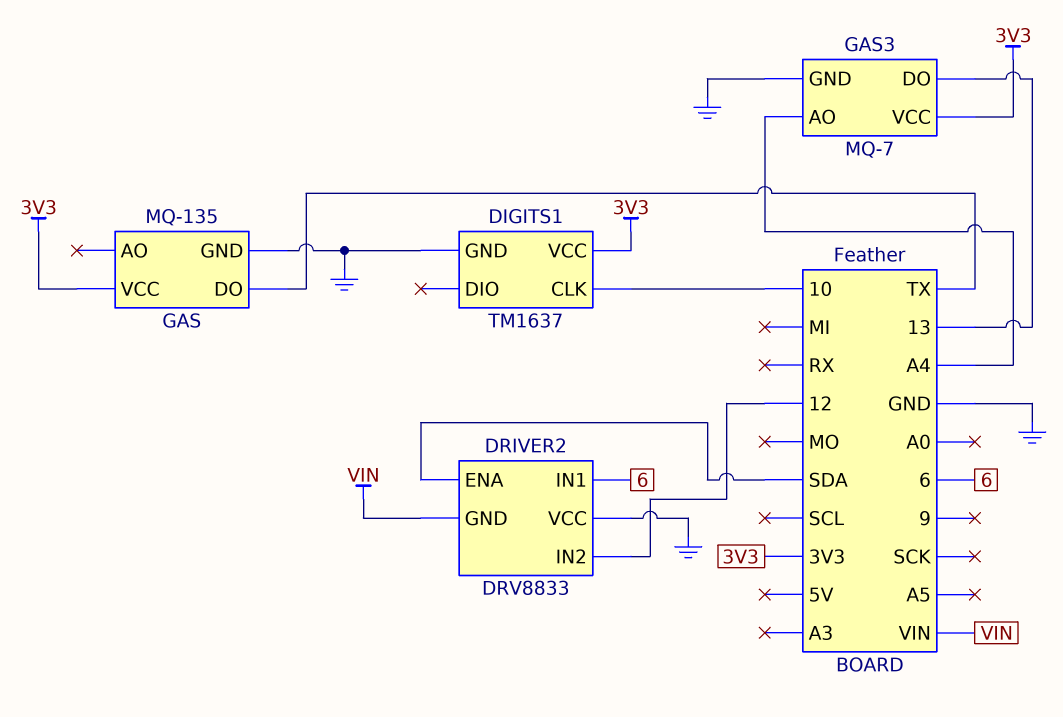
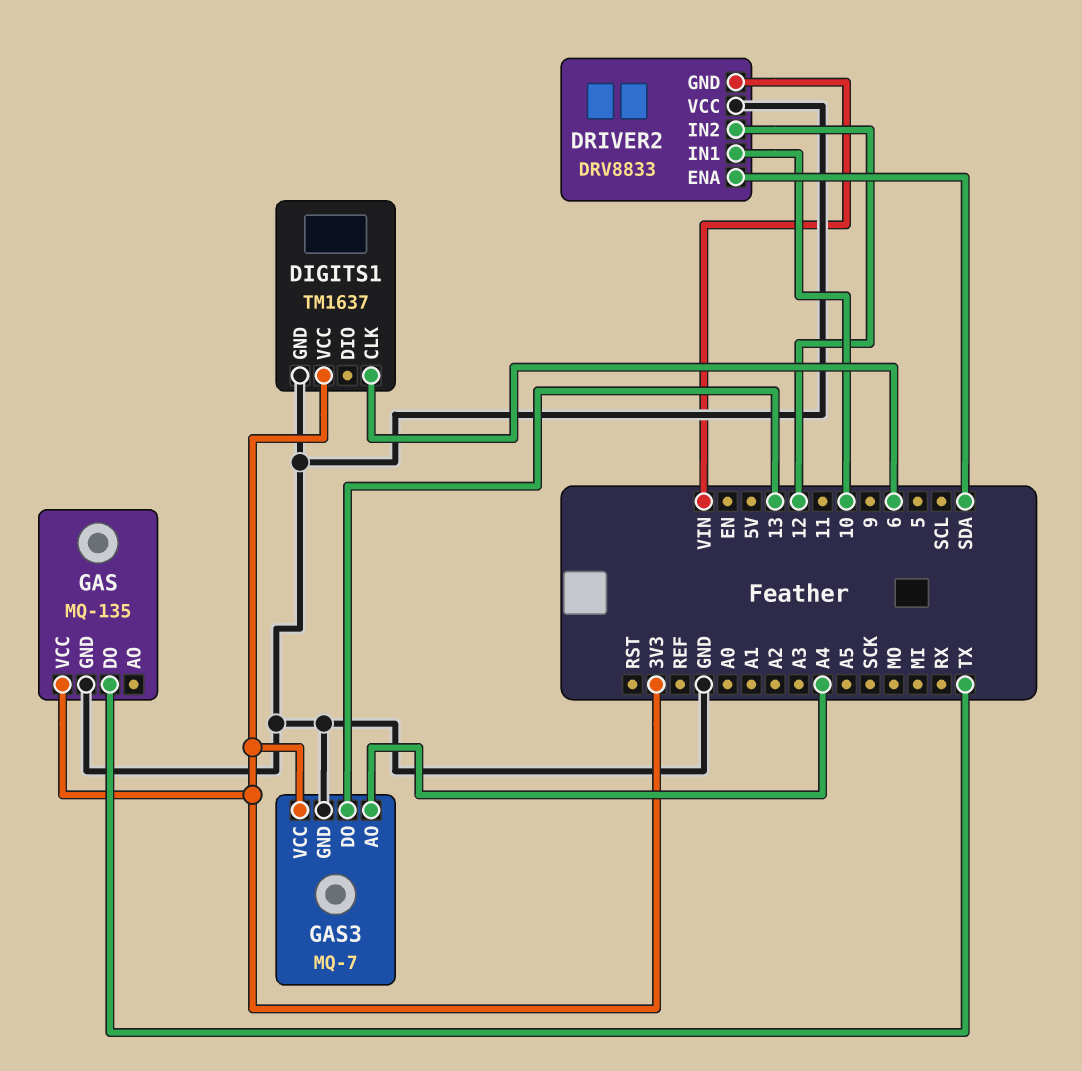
DIGITS1 pin CLK: 10 -> 6
DRIVER2 pin IN1: 6 -> 10

